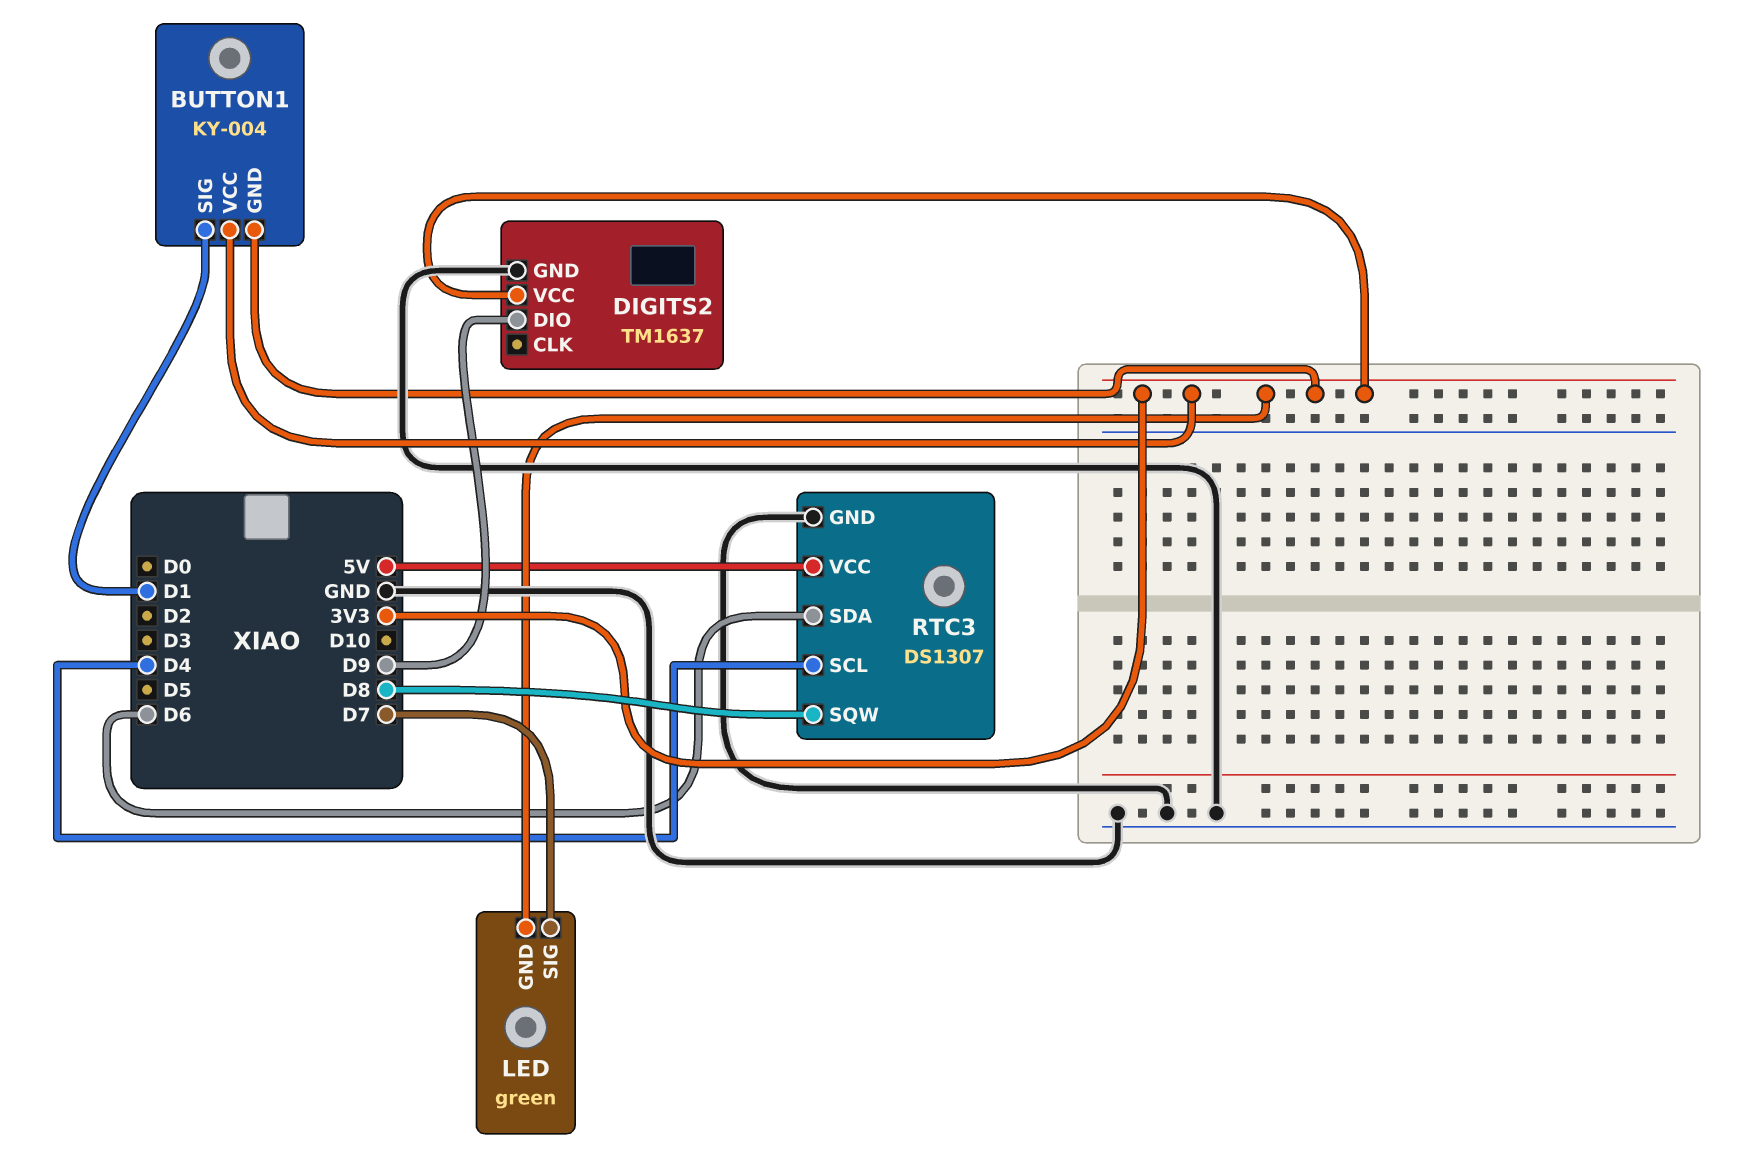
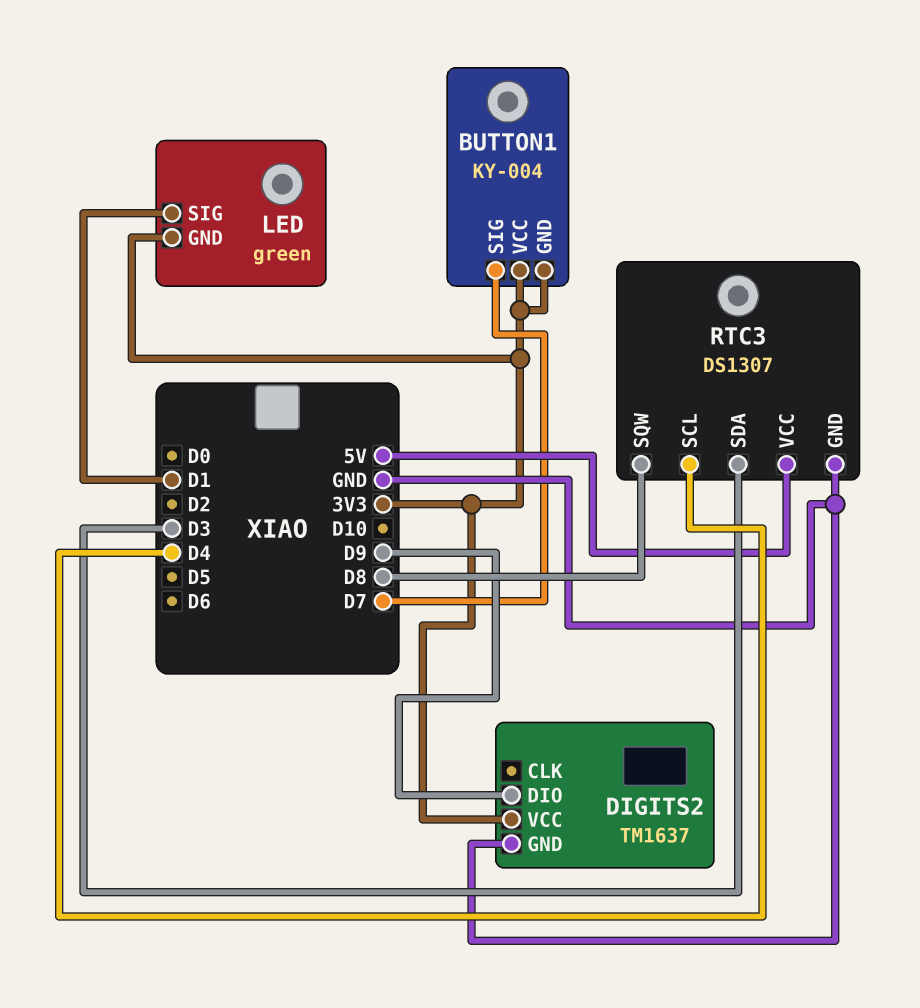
BUTTON1 pin SIG: D1 -> D7
LED pin SIG: D7 -> D1
RTC3 pin SDA: D6 -> D3

